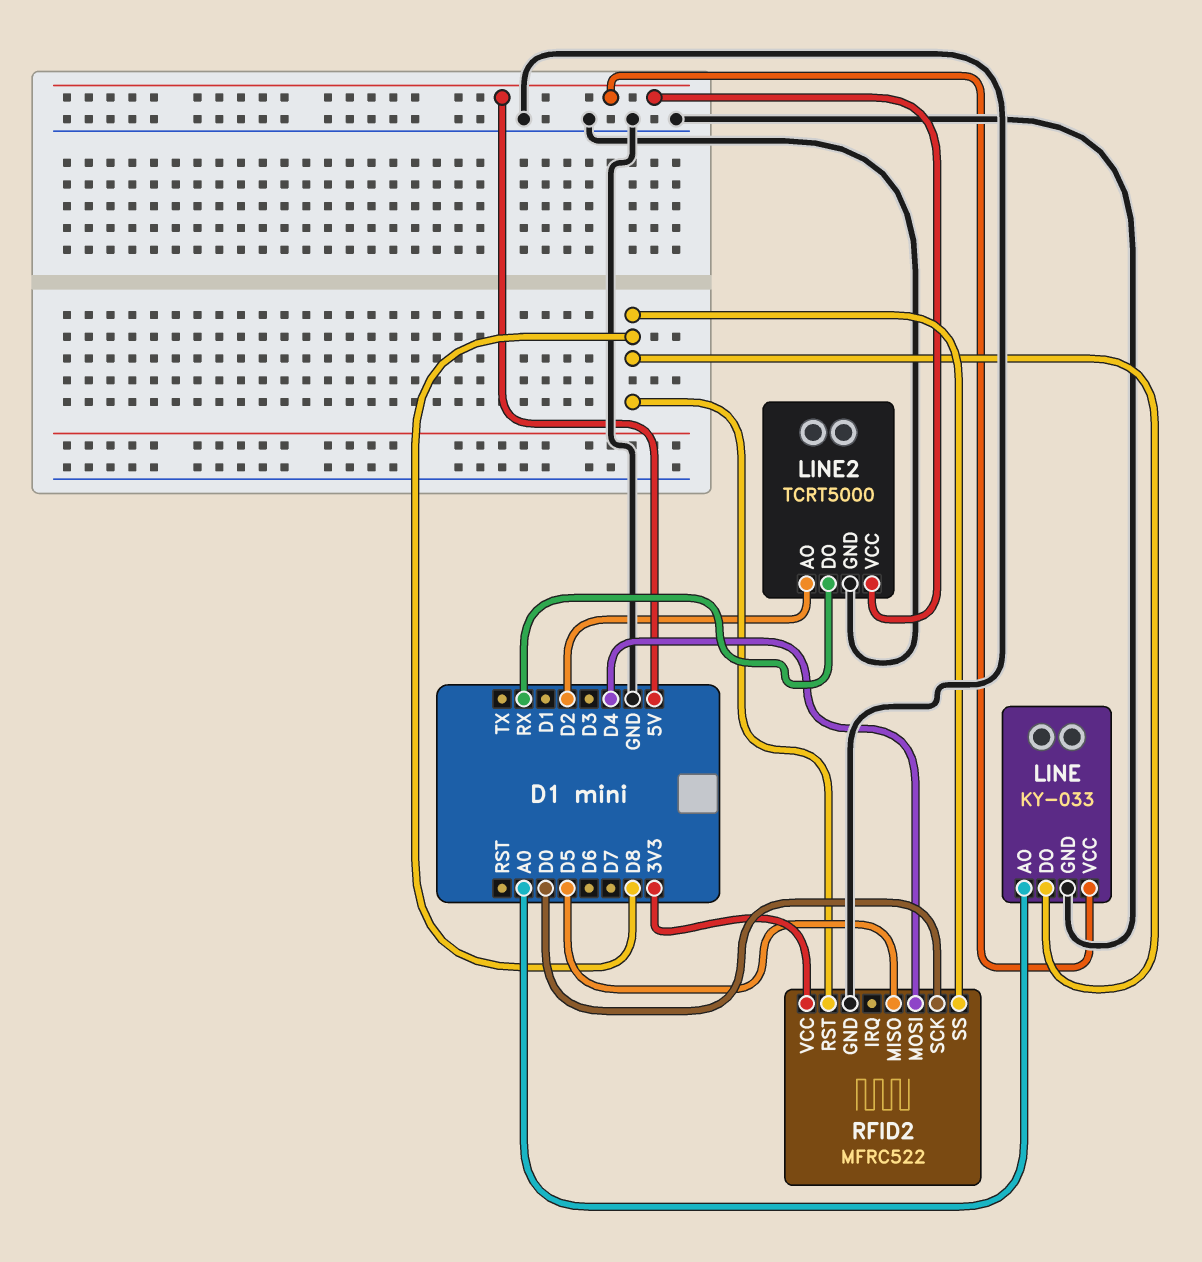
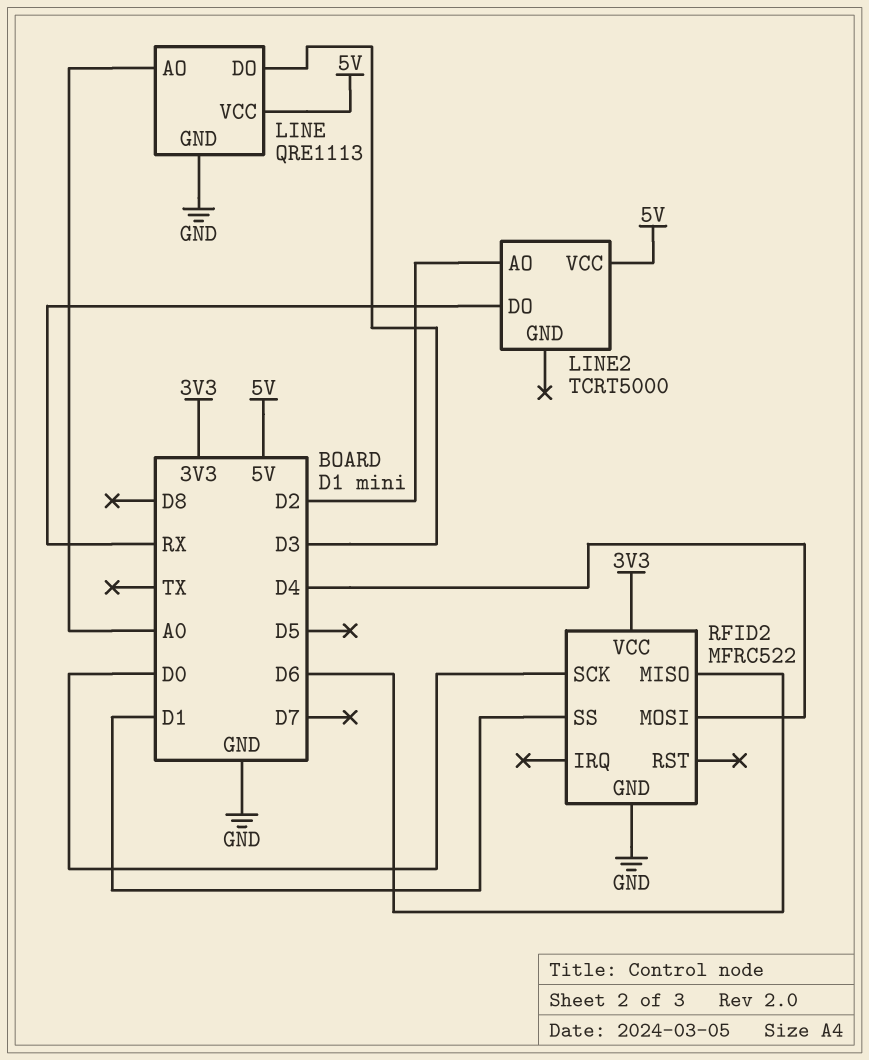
LINE: KY-033 -> QRE1113
LINE pin DO: D8 -> D3
LINE2 pin GND: GND -> none
RFID2 pin MISO: D5 -> D6
RFID2 pin RST: D8 -> none
RFID2 pin SS: D8 -> D1

